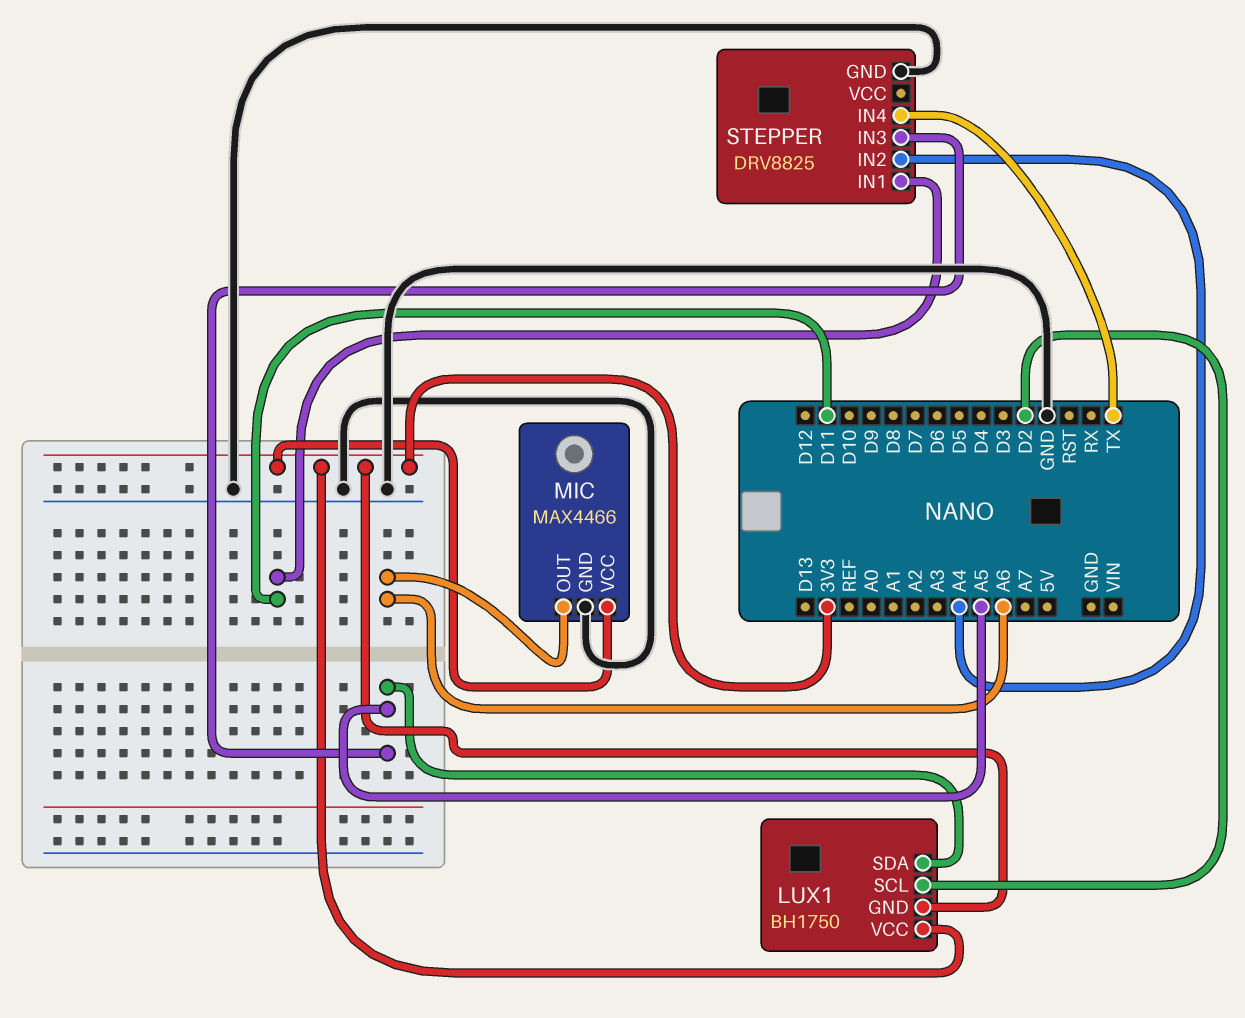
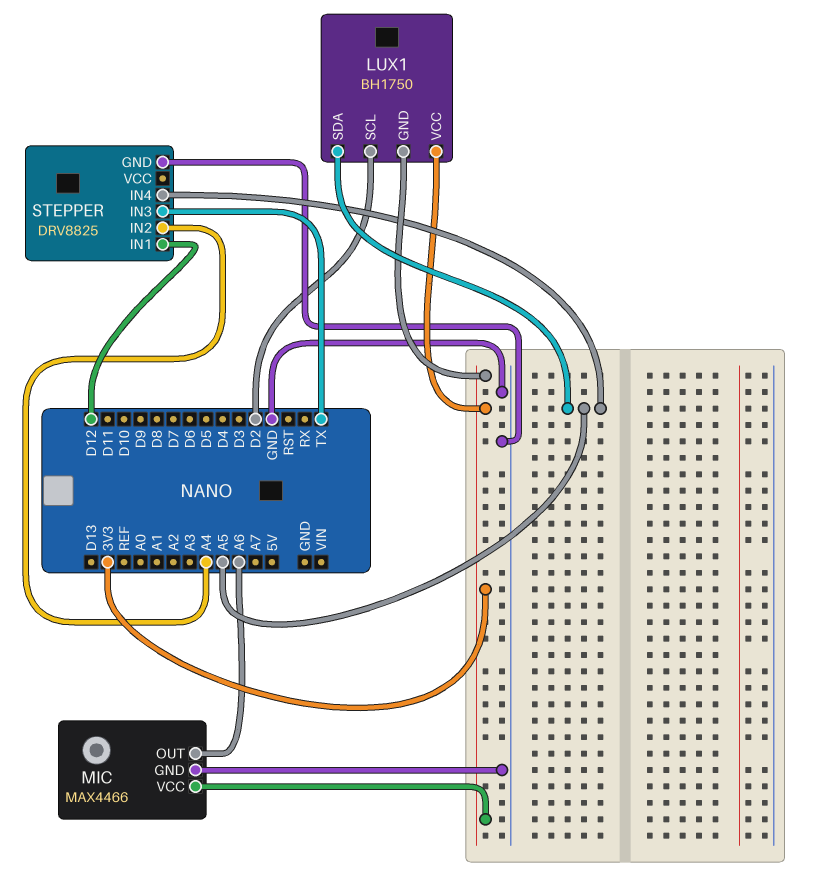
STEPPER pin IN1: D11 -> D12
STEPPER pin IN3: A5 -> TX
STEPPER pin IN4: TX -> A5

